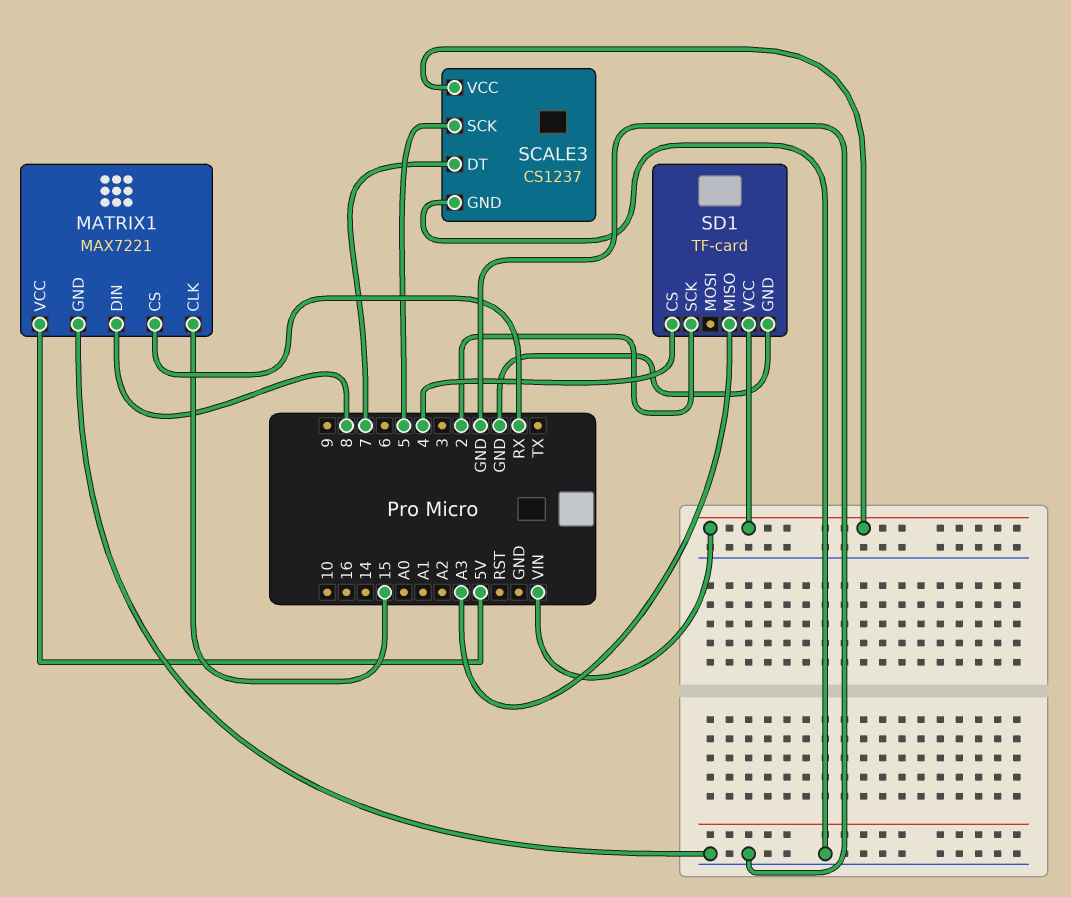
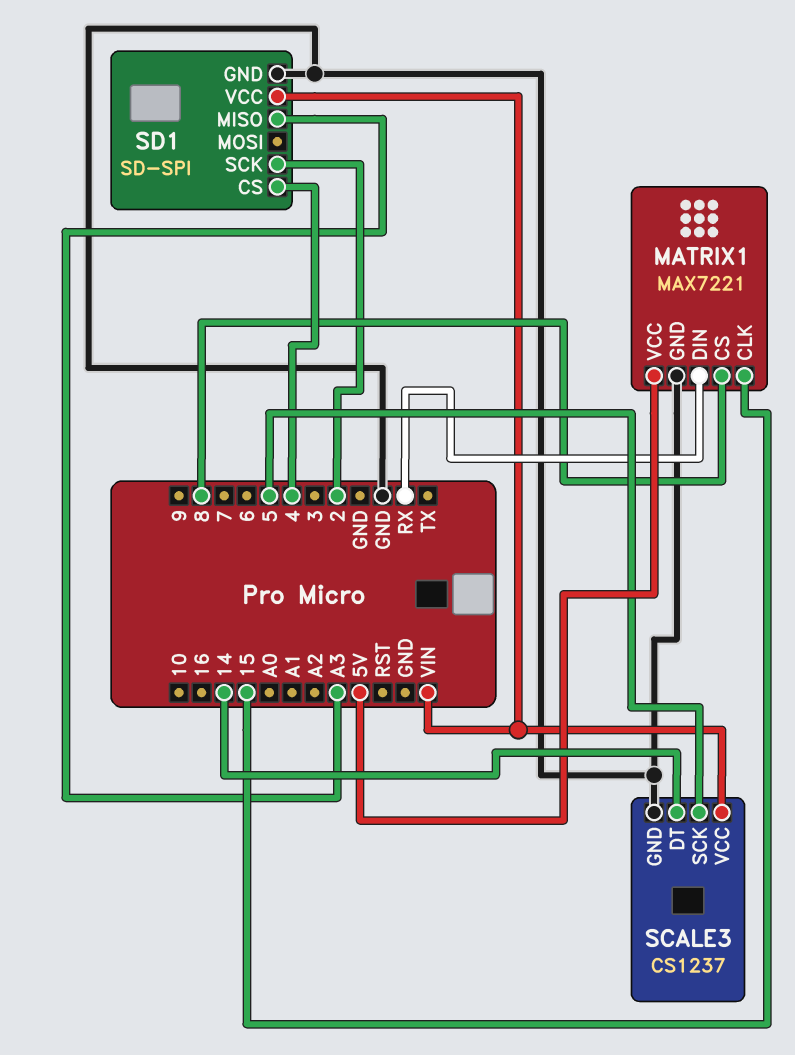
MATRIX1 pin CS: RX -> 8
MATRIX1 pin DIN: 8 -> RX
SCALE3 pin DT: 7 -> 14
SD1: TF-card -> SD-SPI

